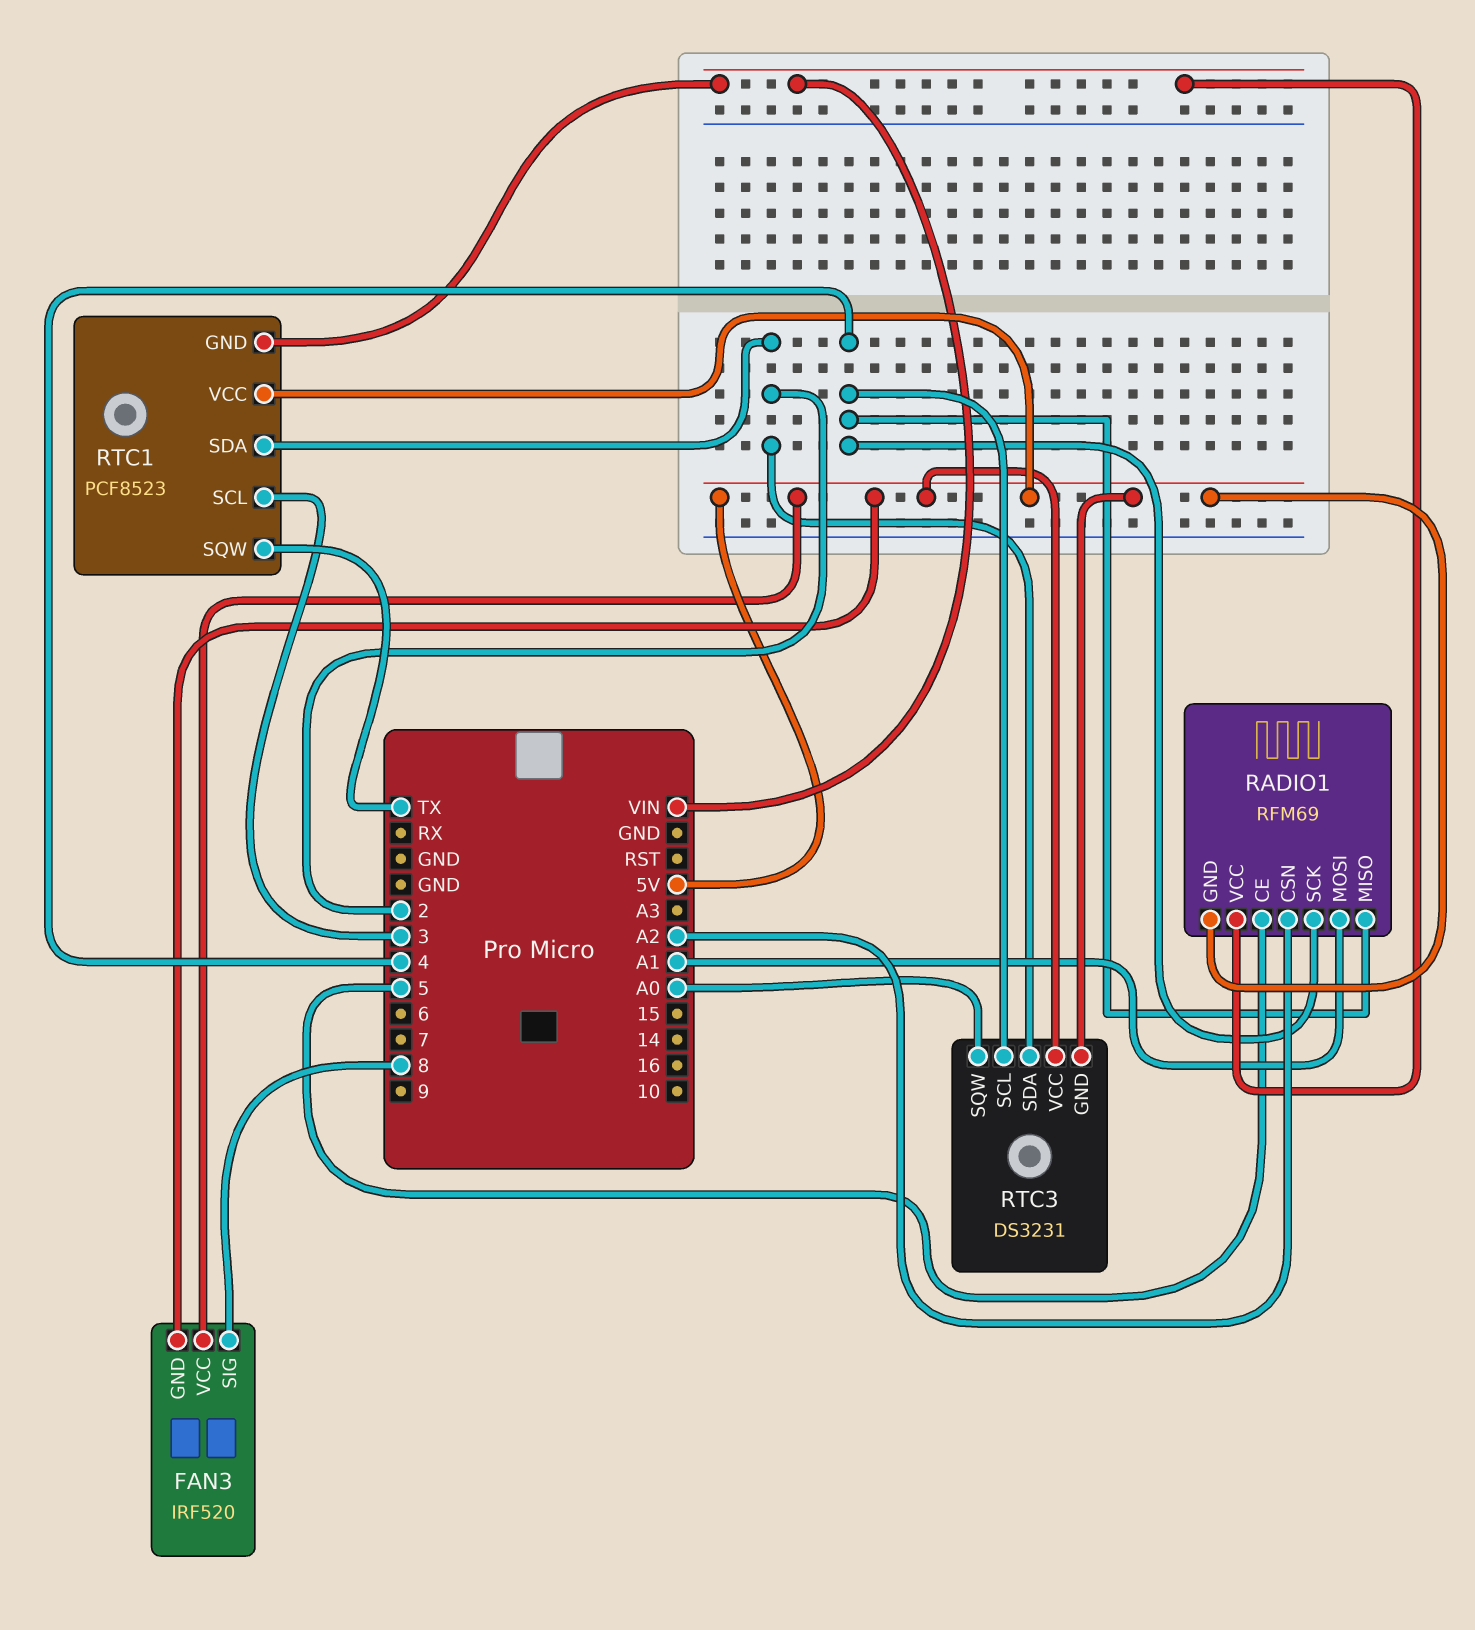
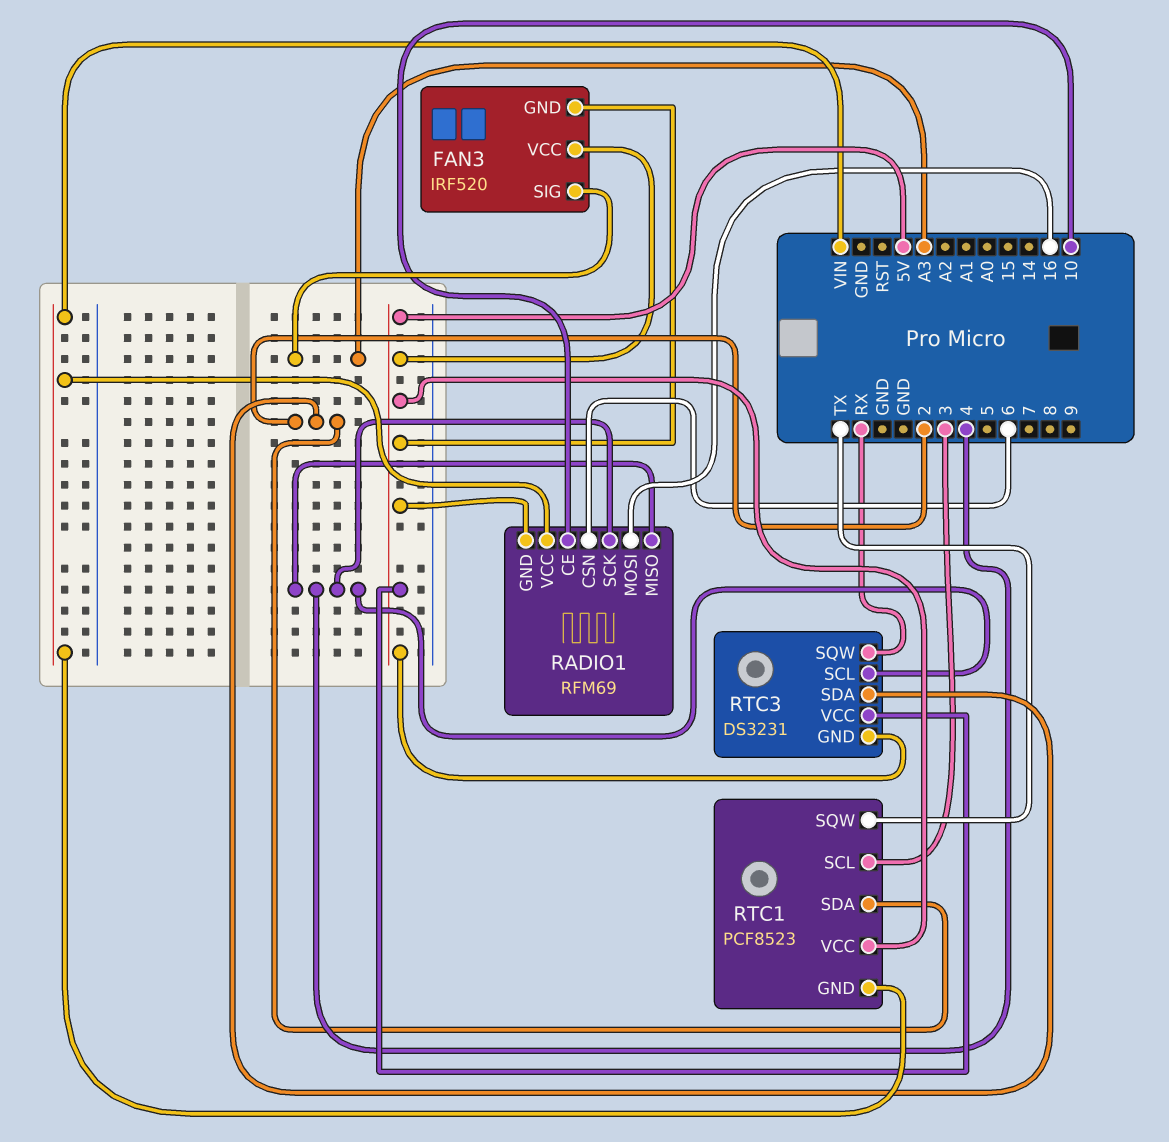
FAN3 pin SIG: 8 -> A3
RADIO1 pin CE: 5 -> 10
RADIO1 pin CSN: A2 -> 6
RADIO1 pin MOSI: A1 -> 16
RTC3 pin SQW: A0 -> RX

